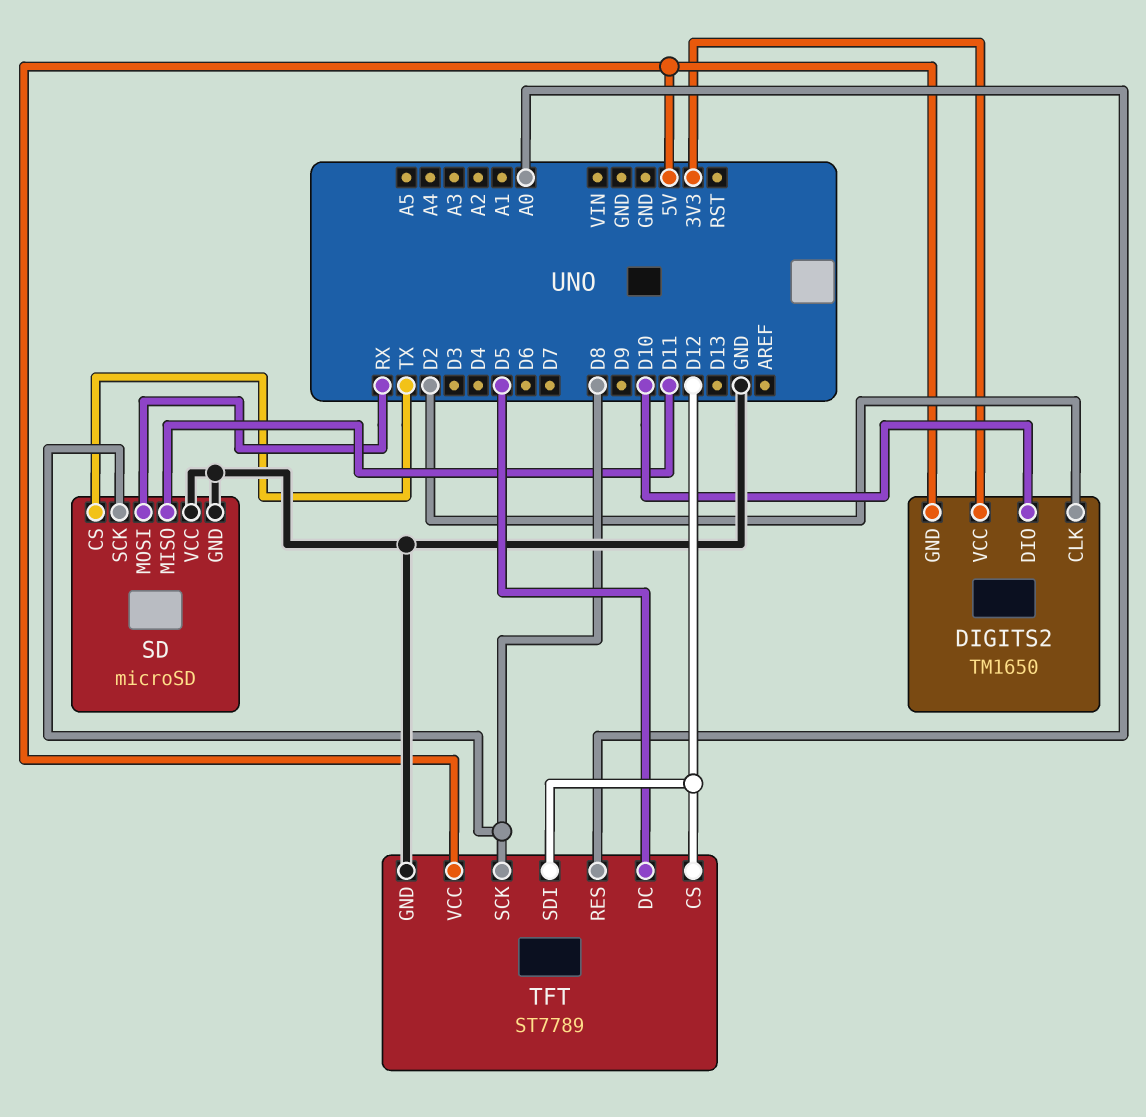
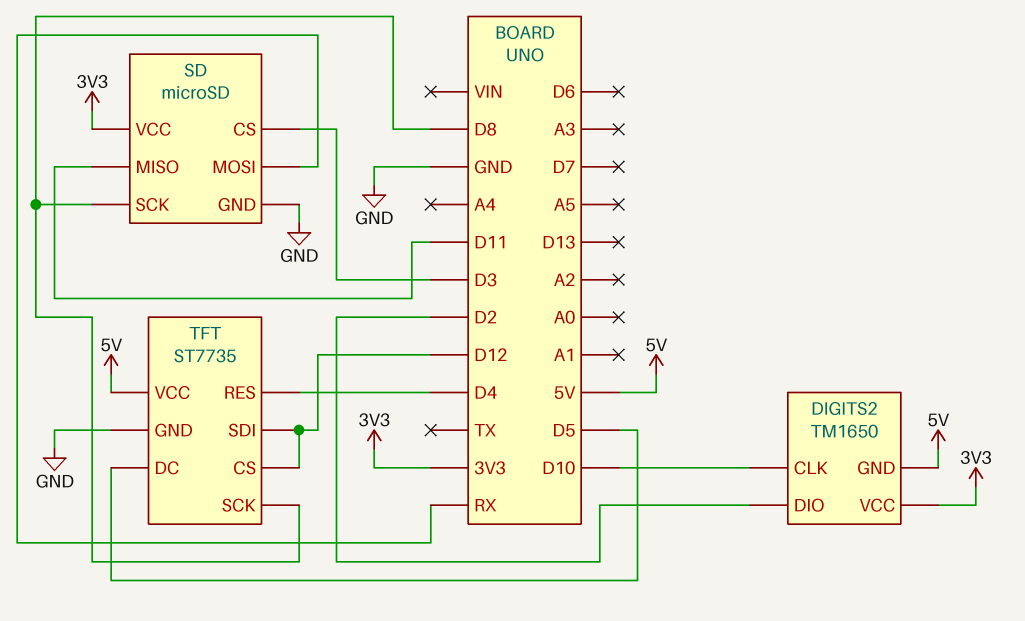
DIGITS2 pin CLK: D2 -> D10
DIGITS2 pin DIO: D10 -> D2
SD pin CS: TX -> D3
SD pin VCC: GND -> 3V3
TFT: ST7789 -> ST7735
TFT pin RES: A0 -> D4

